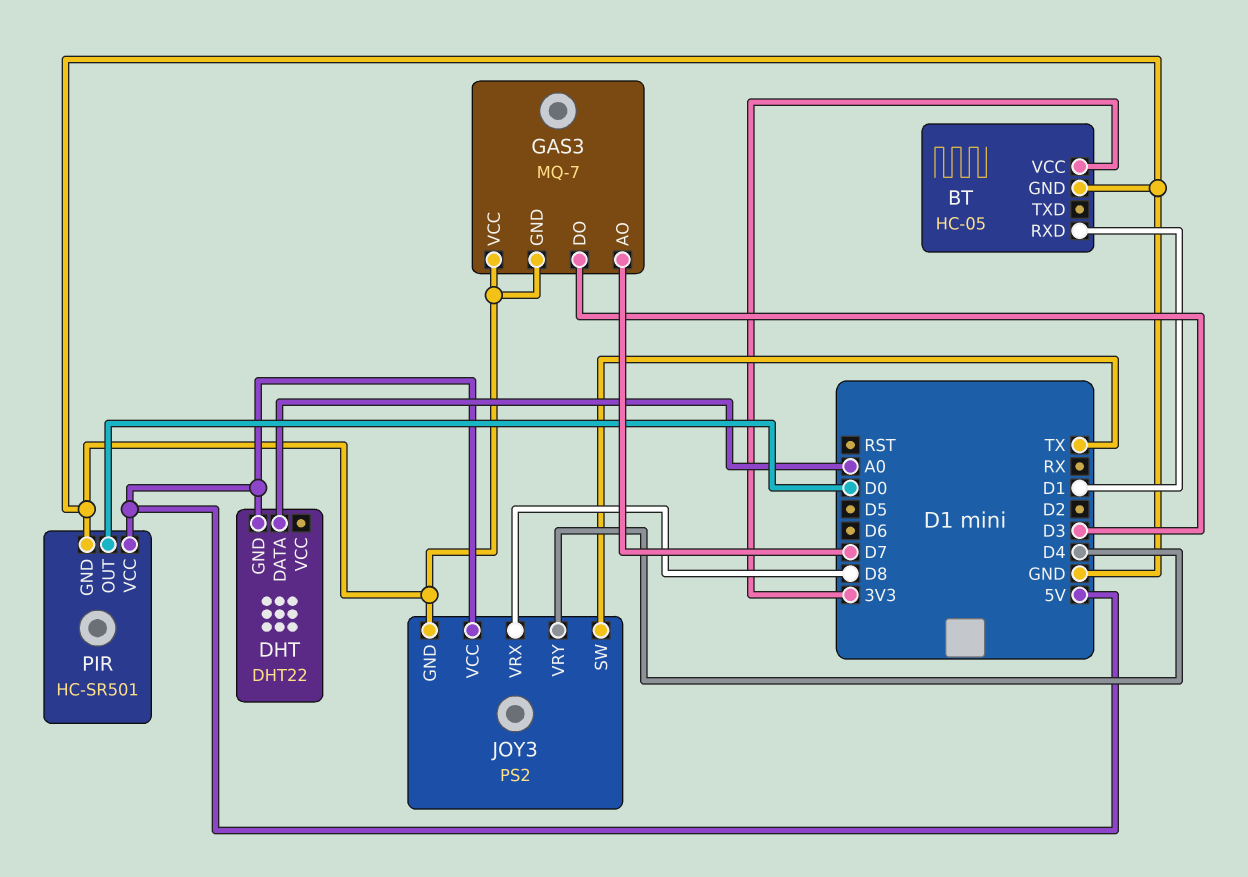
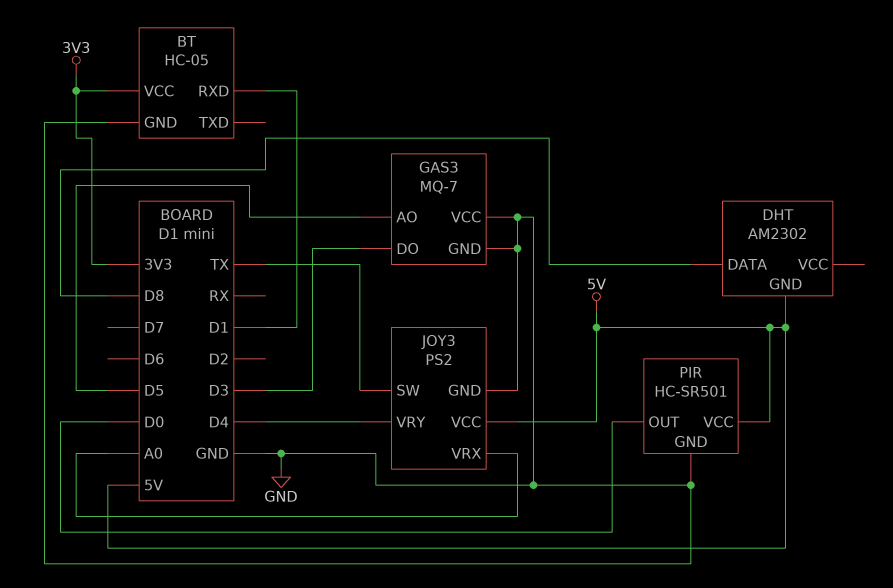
DHT: DHT22 -> AM2302
DHT pin DATA: A0 -> D8
GAS3 pin AO: D7 -> D5
JOY3 pin VRX: D8 -> A0

